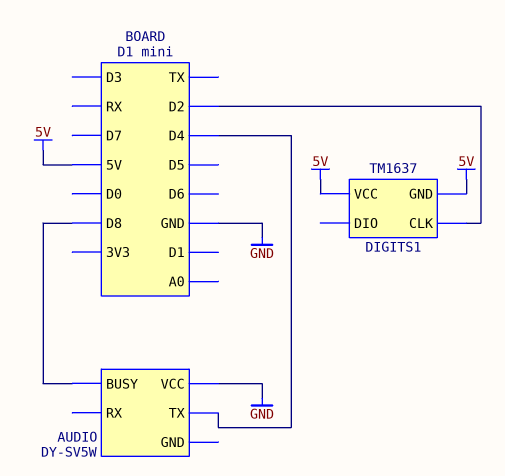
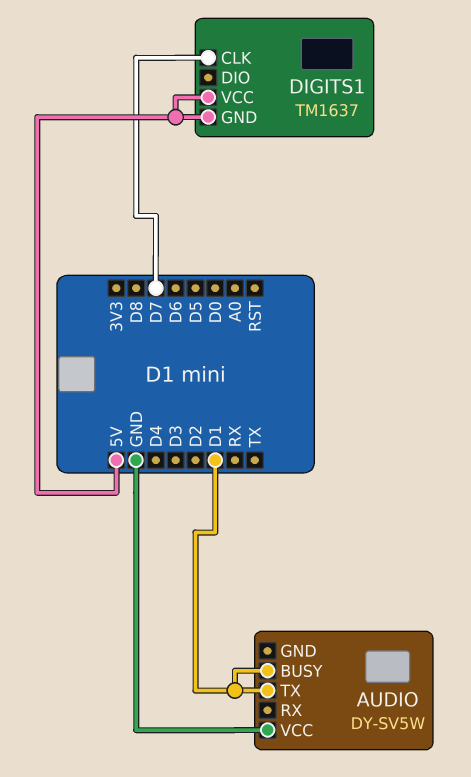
AUDIO pin BUSY: D8 -> D1
AUDIO pin TX: D4 -> D1
DIGITS1 pin CLK: D2 -> D7

